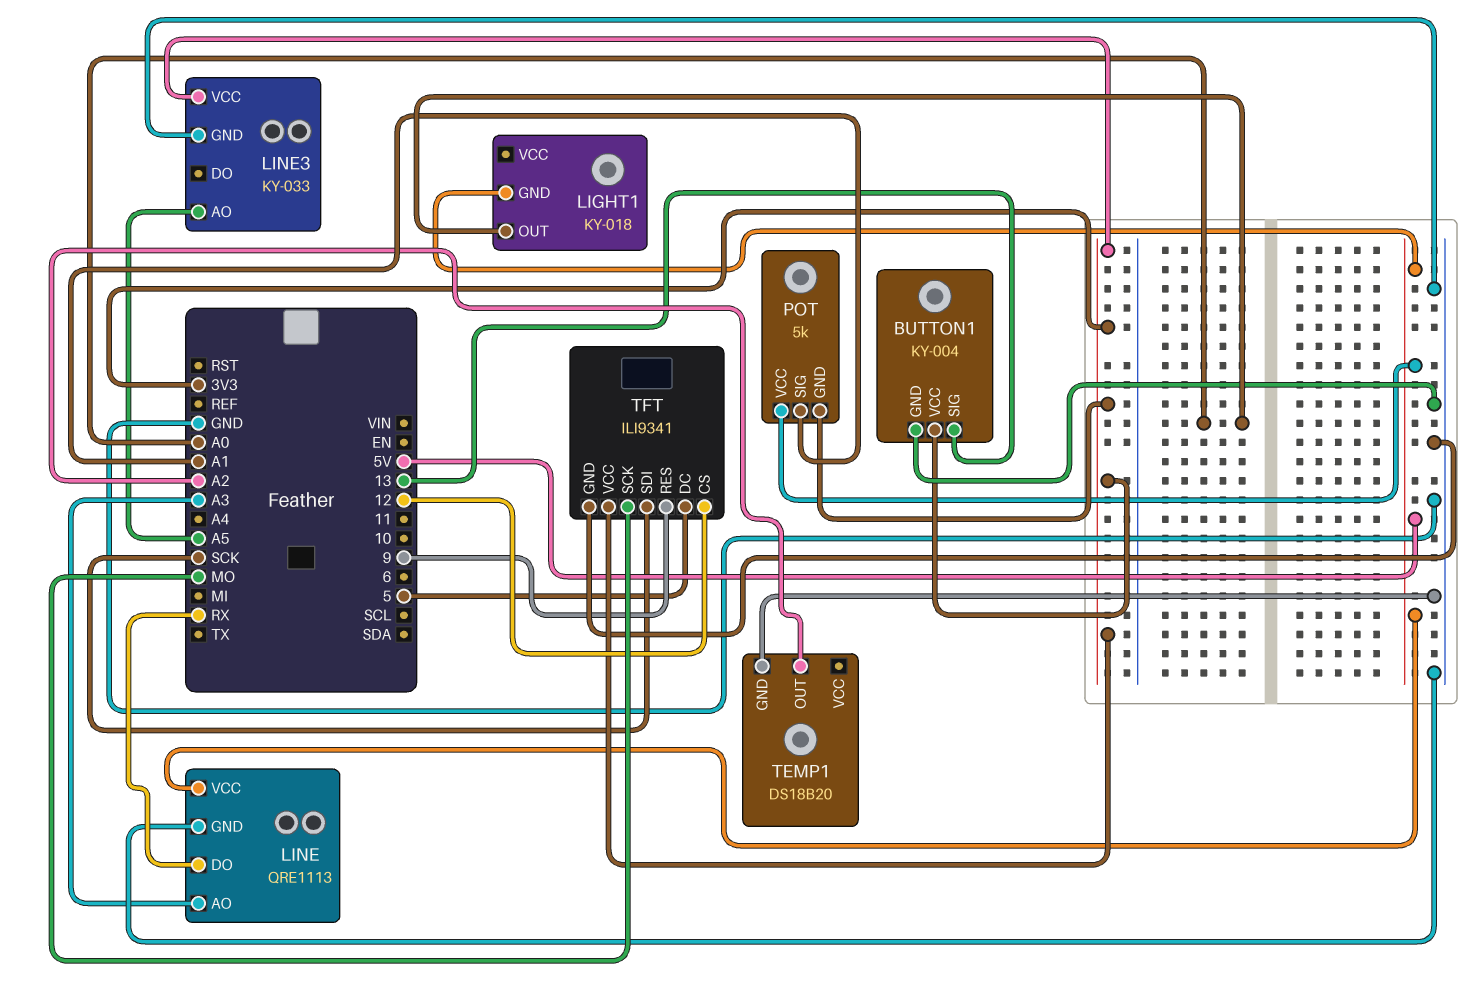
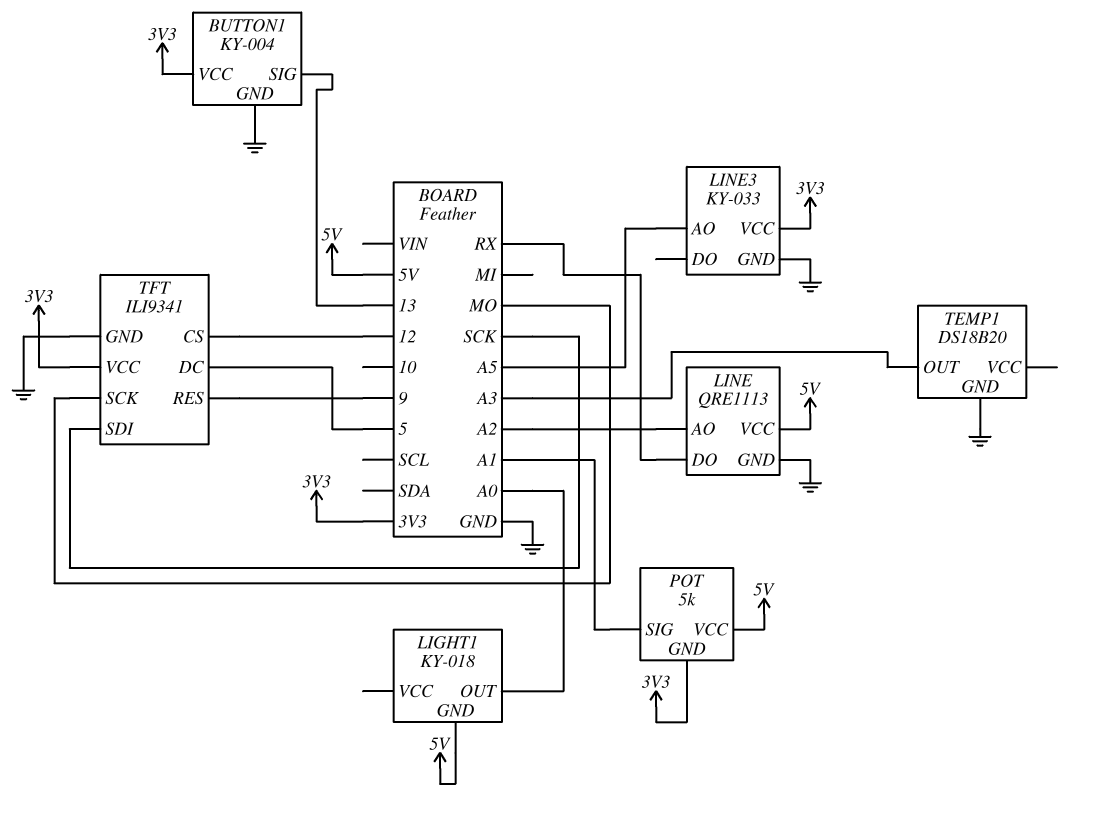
LINE pin AO: A3 -> A2
TEMP1 pin OUT: A2 -> A3

